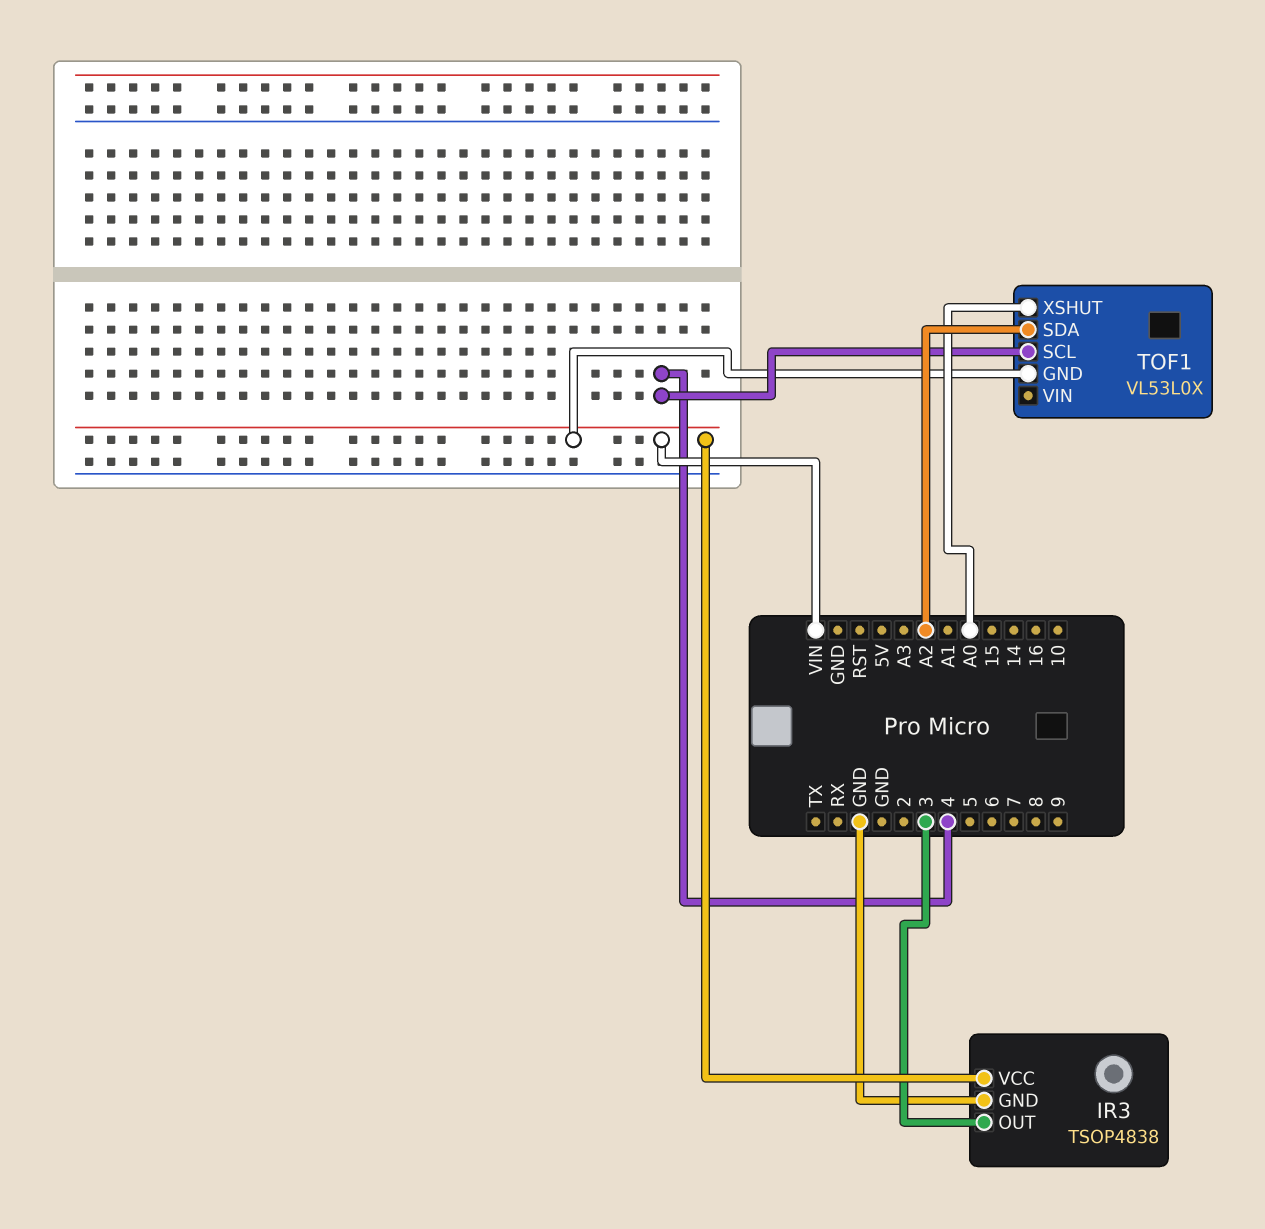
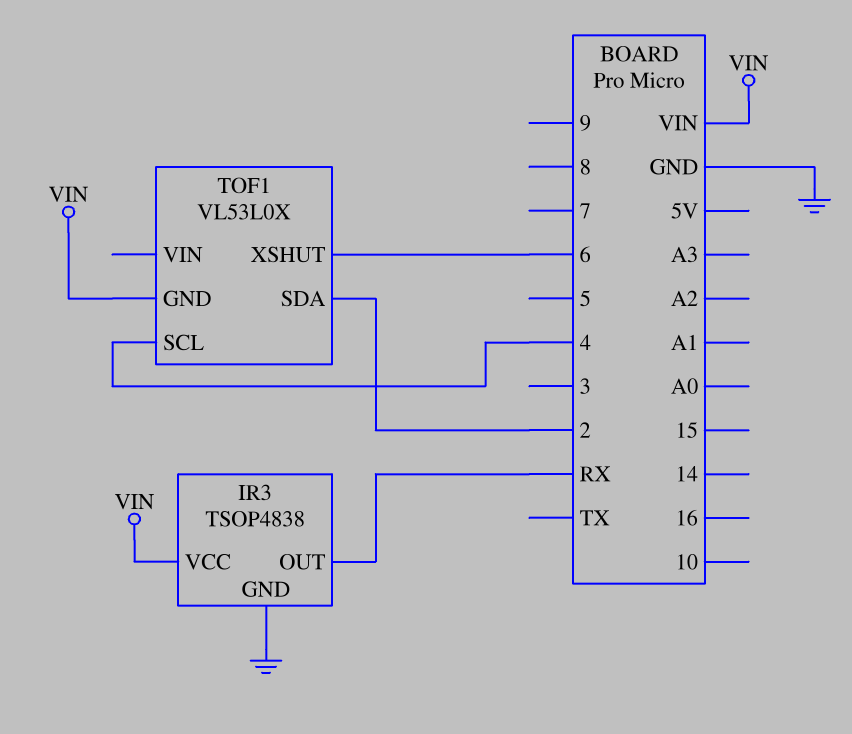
IR3 pin OUT: 3 -> RX
TOF1 pin SDA: A2 -> 2
TOF1 pin XSHUT: A0 -> 6

